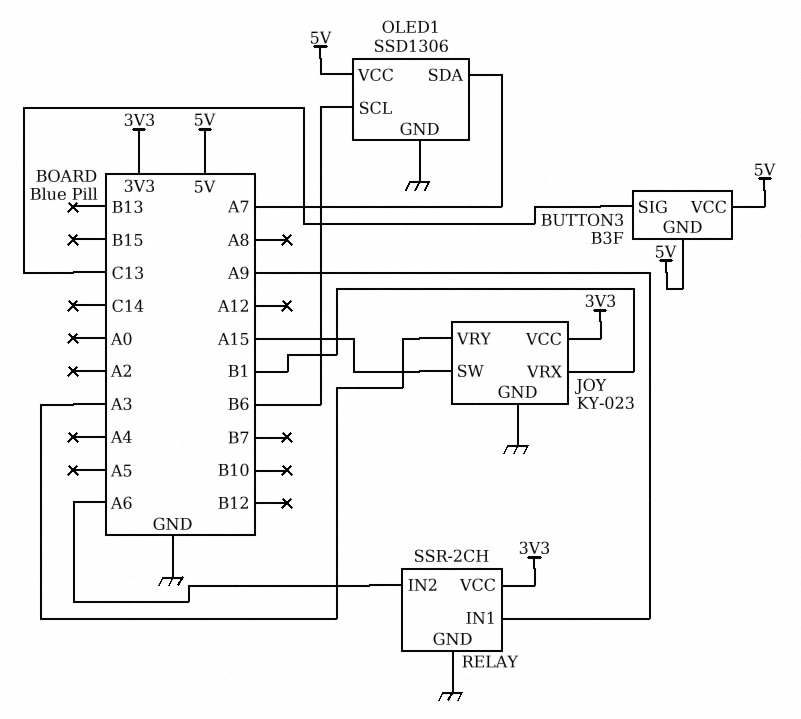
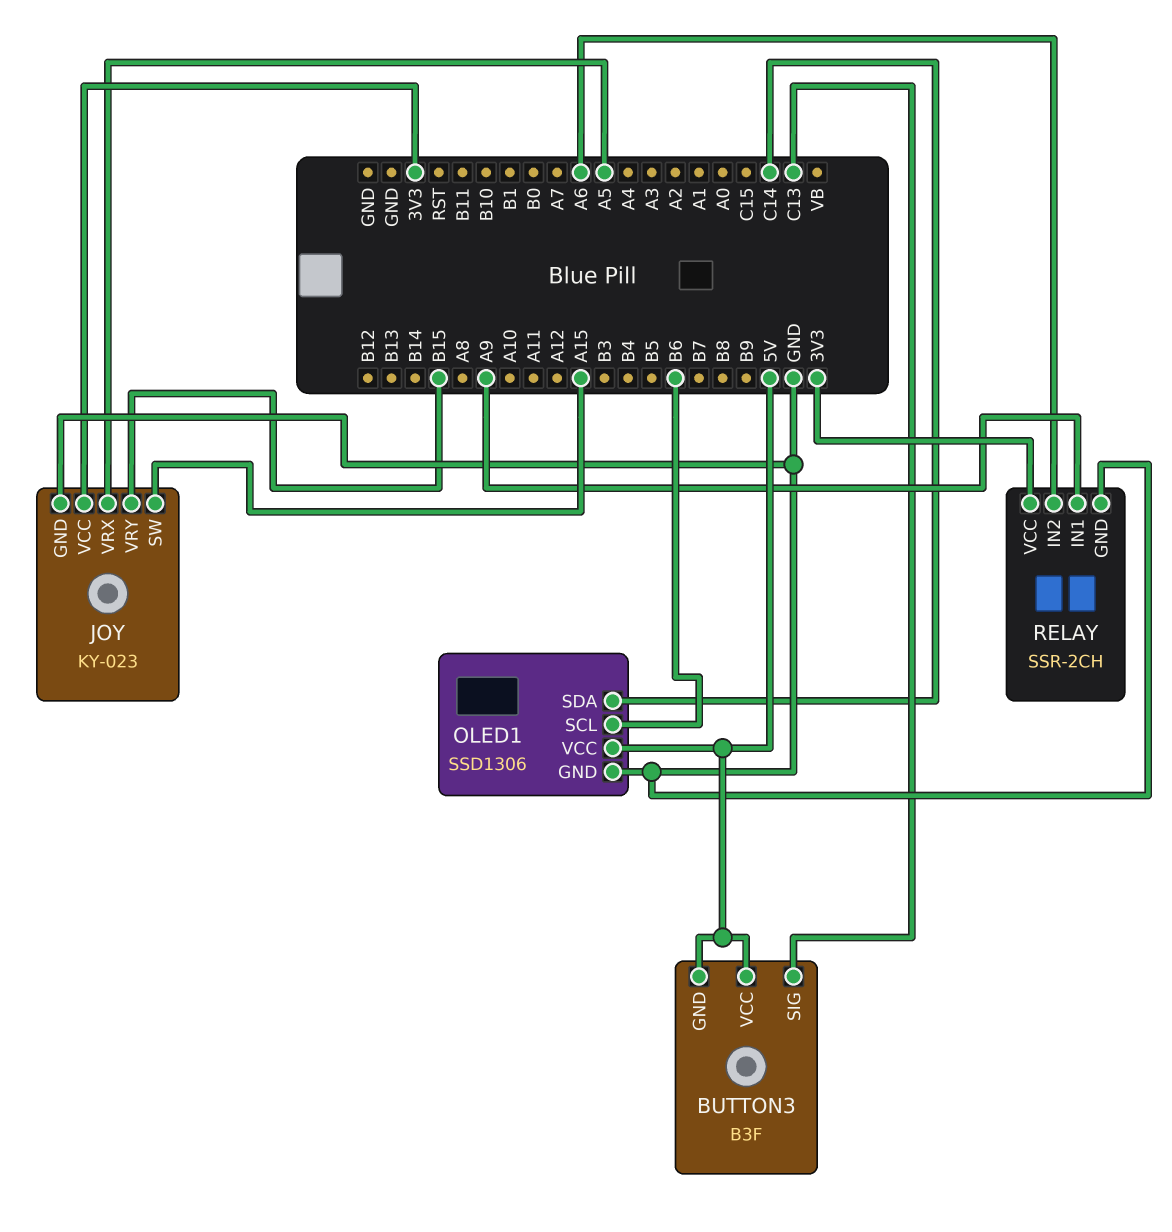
JOY pin VRX: B1 -> A5
JOY pin VRY: A3 -> B15
OLED1 pin SDA: A7 -> C14

